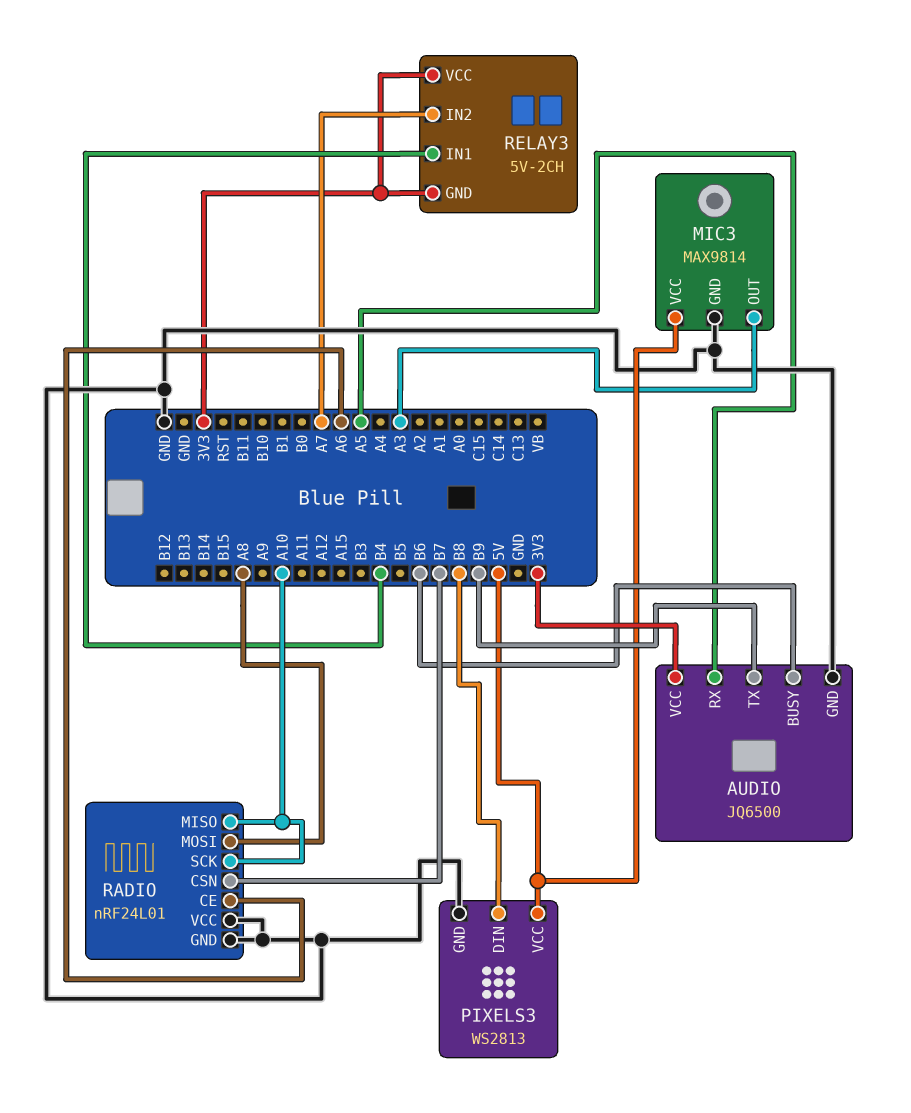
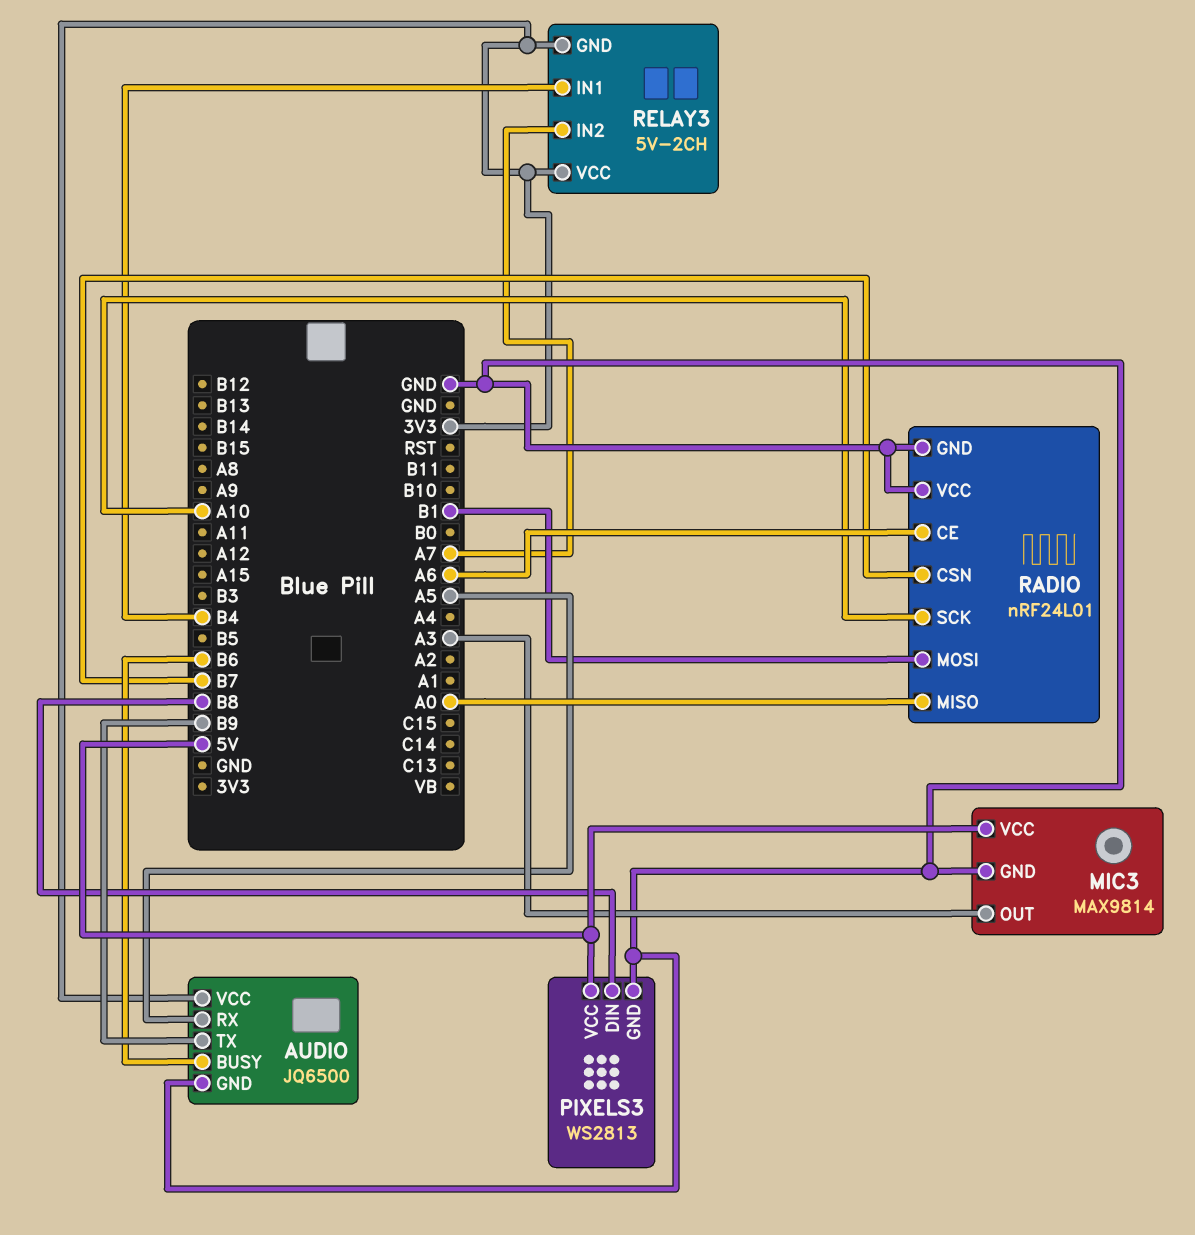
RADIO pin MISO: A10 -> A0
RADIO pin MOSI: A8 -> B1

